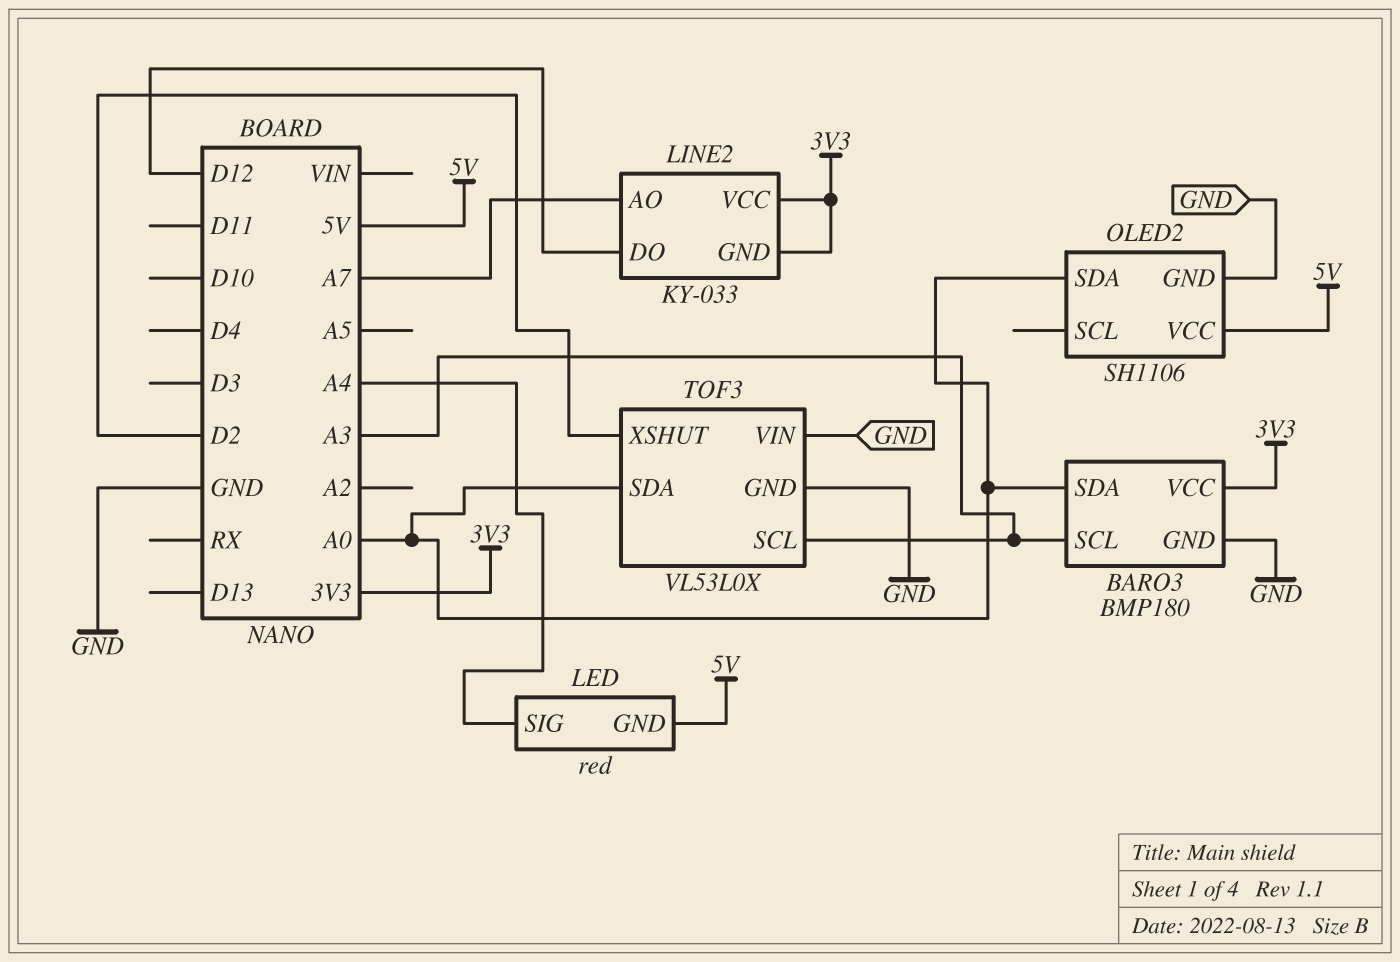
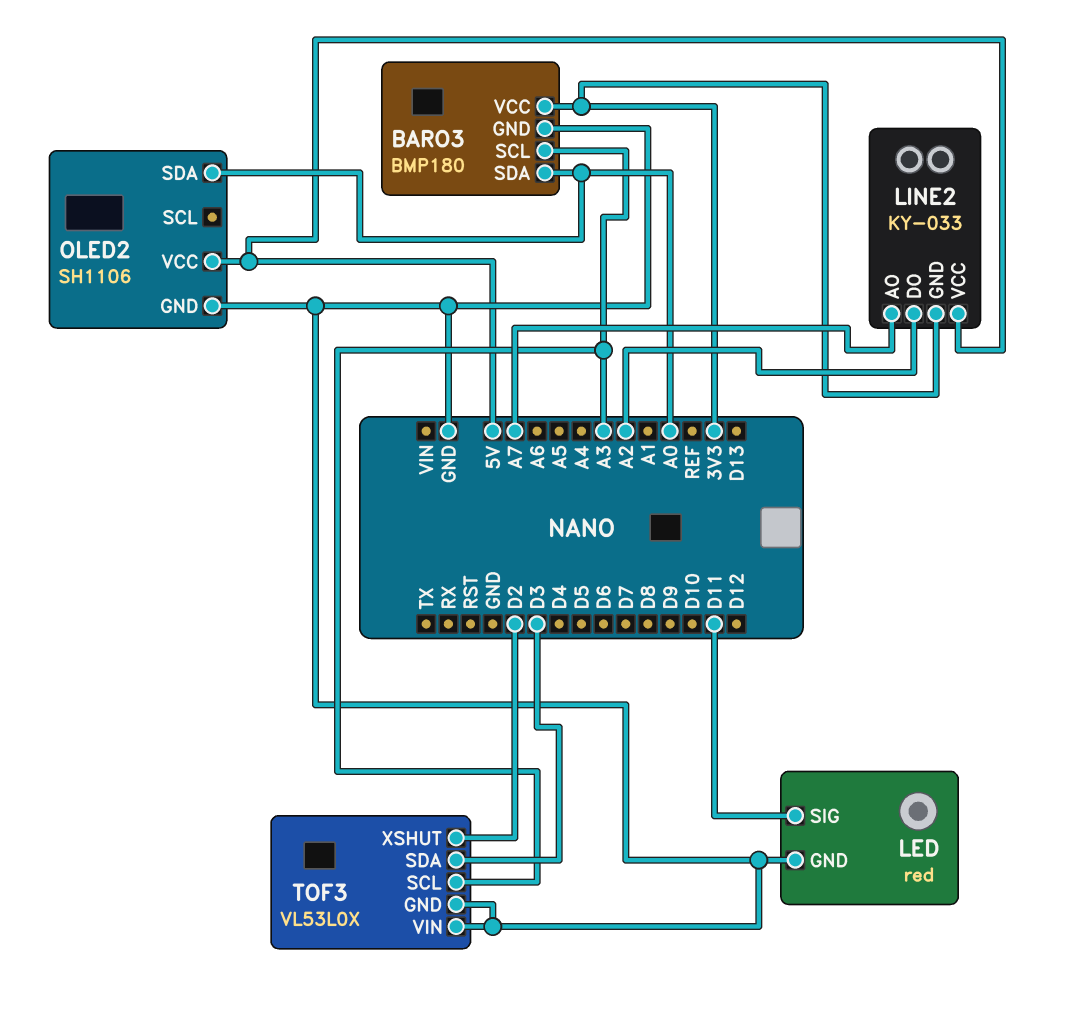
LED pin GND: 5V -> GND
LED pin SIG: A4 -> D11
LINE2 pin DO: D12 -> A2
LINE2 pin VCC: 3V3 -> 5V
TOF3 pin SDA: A0 -> D3

